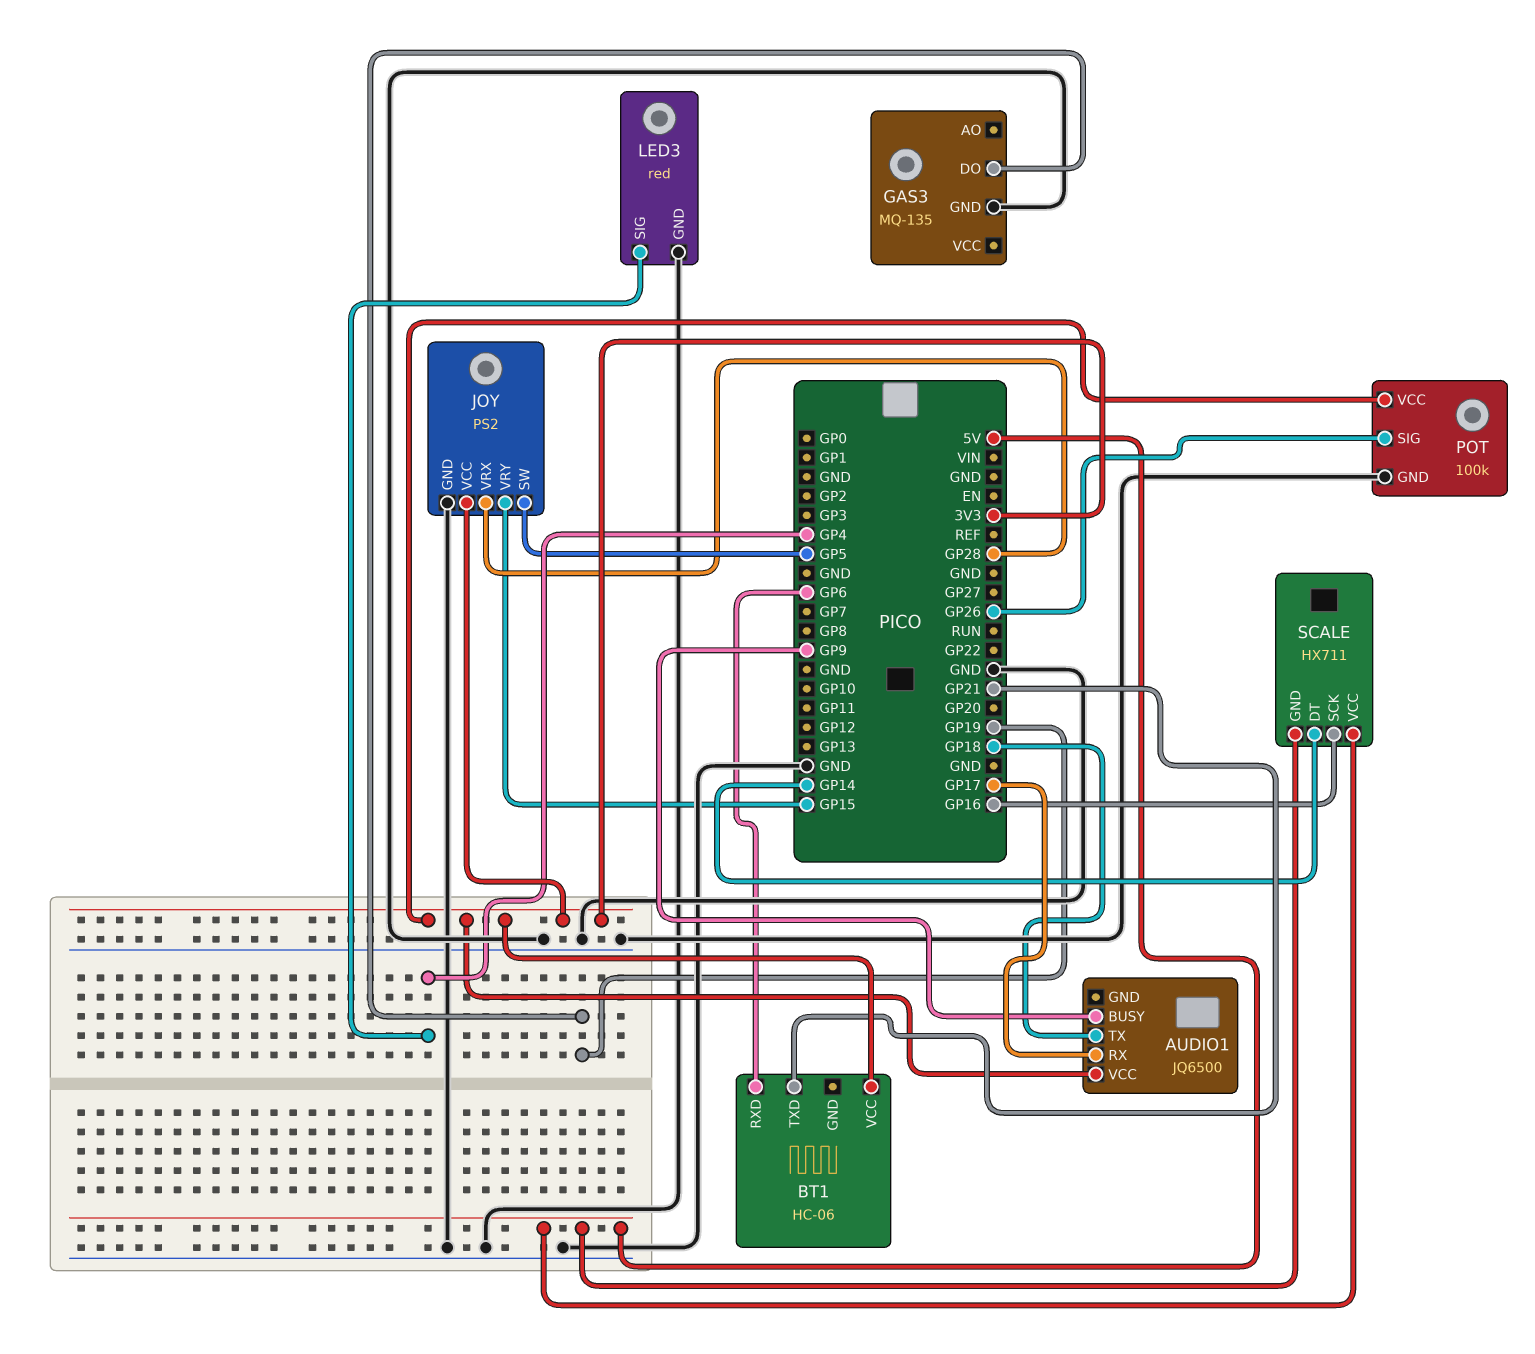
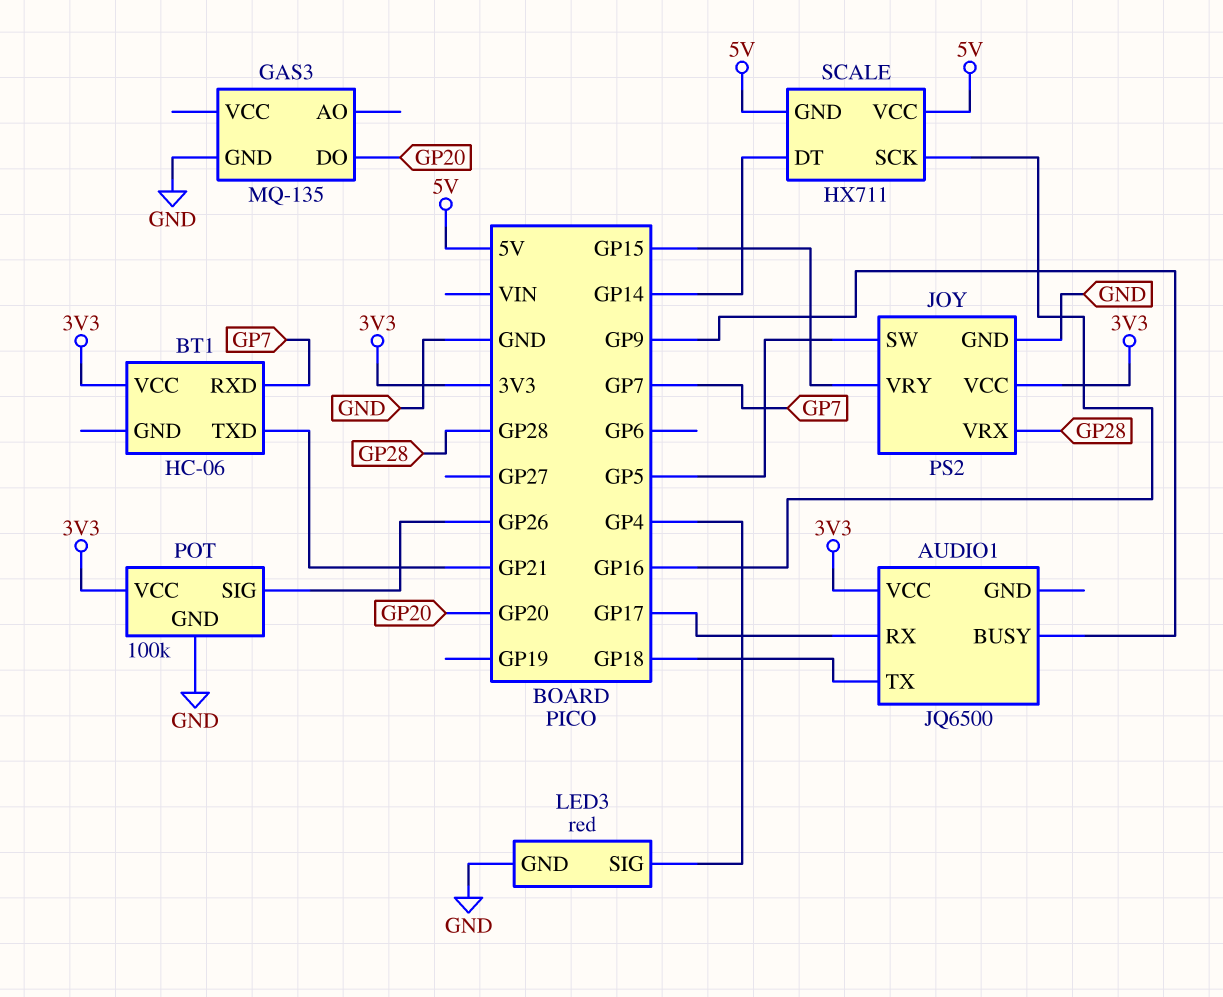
BT1 pin RXD: GP6 -> GP7
GAS3 pin DO: GP19 -> GP20

